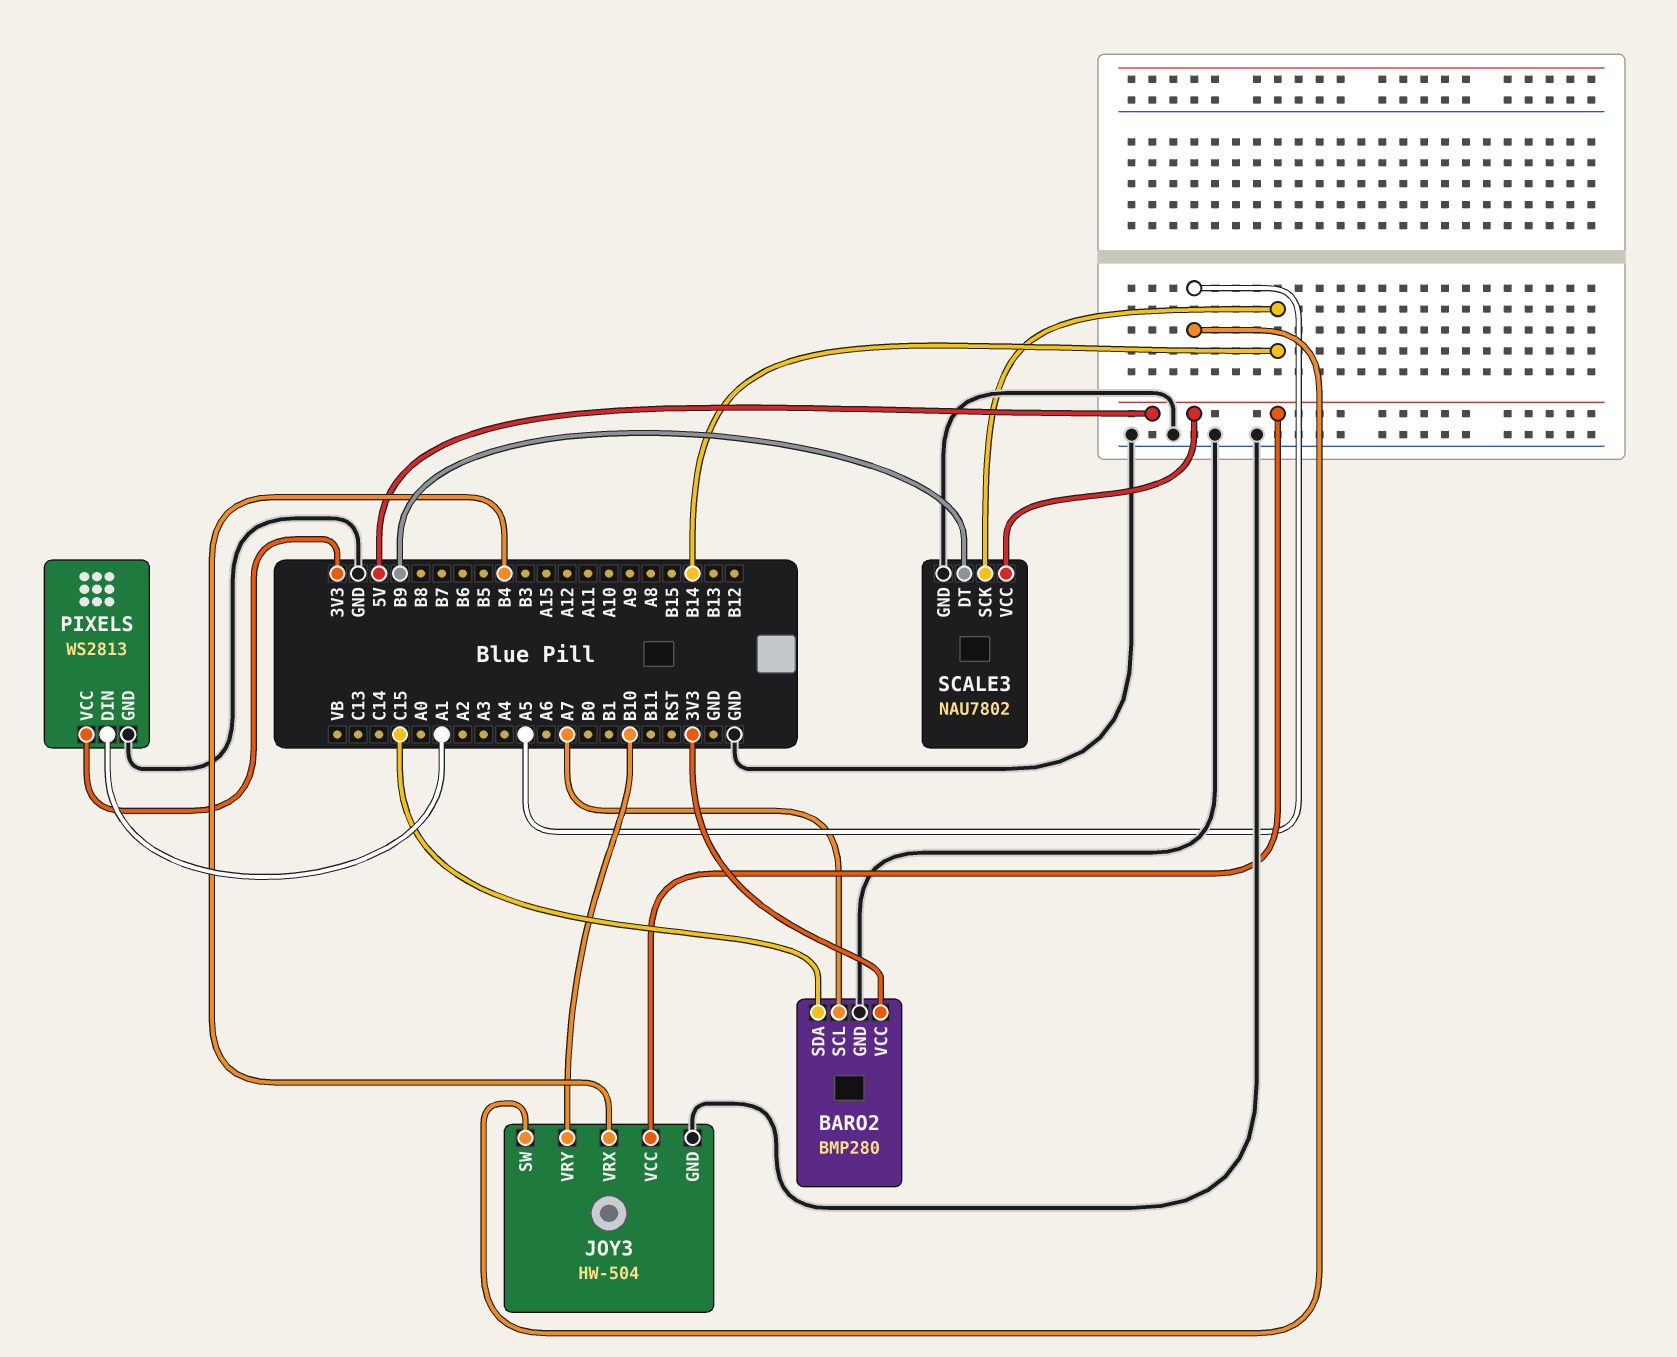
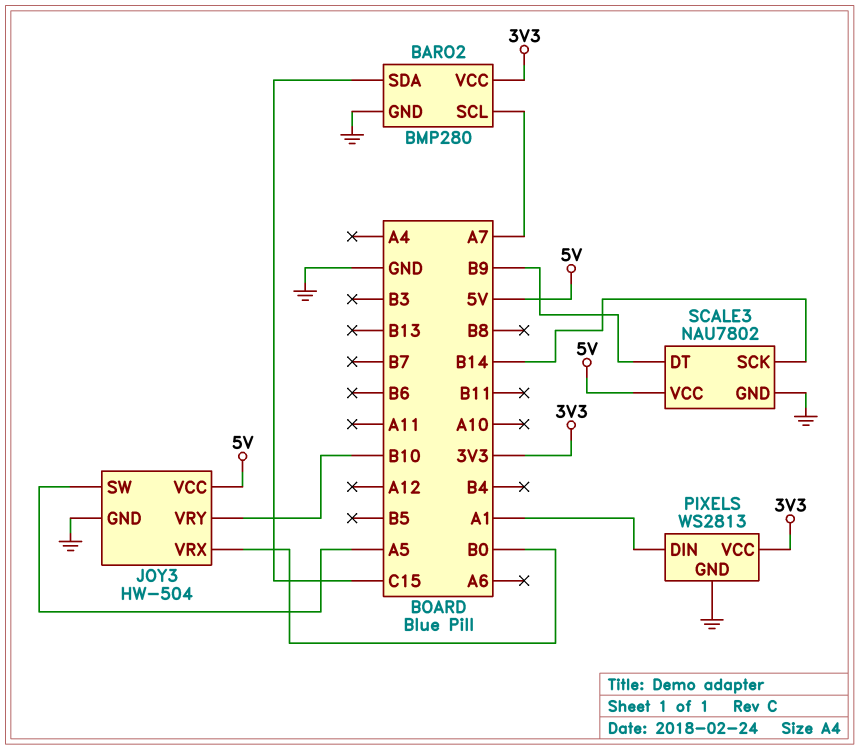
JOY3 pin VRX: B4 -> B0

